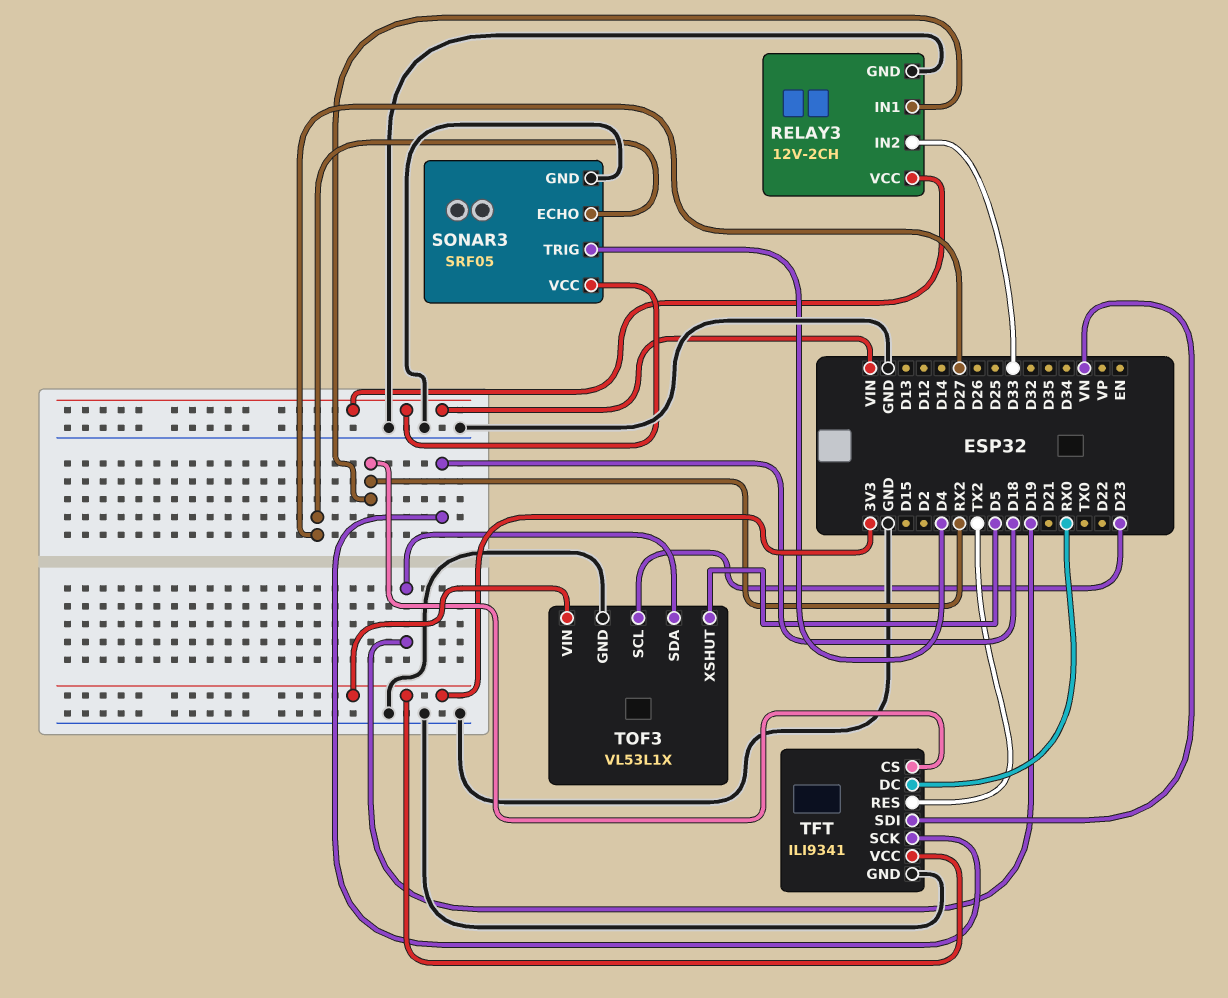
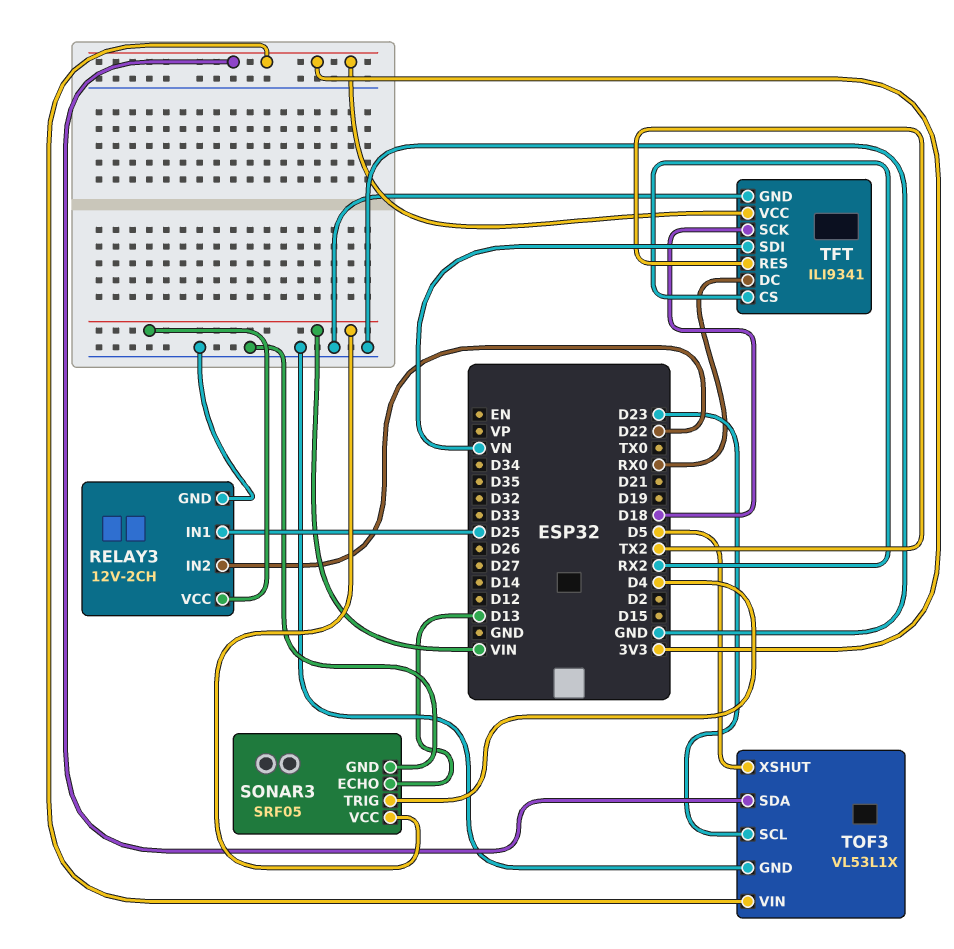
RELAY3 pin IN1: RX2 -> D25
RELAY3 pin IN2: D33 -> D22
SONAR3 pin ECHO: D27 -> D13
TOF3 pin SDA: D19 -> 3V3

